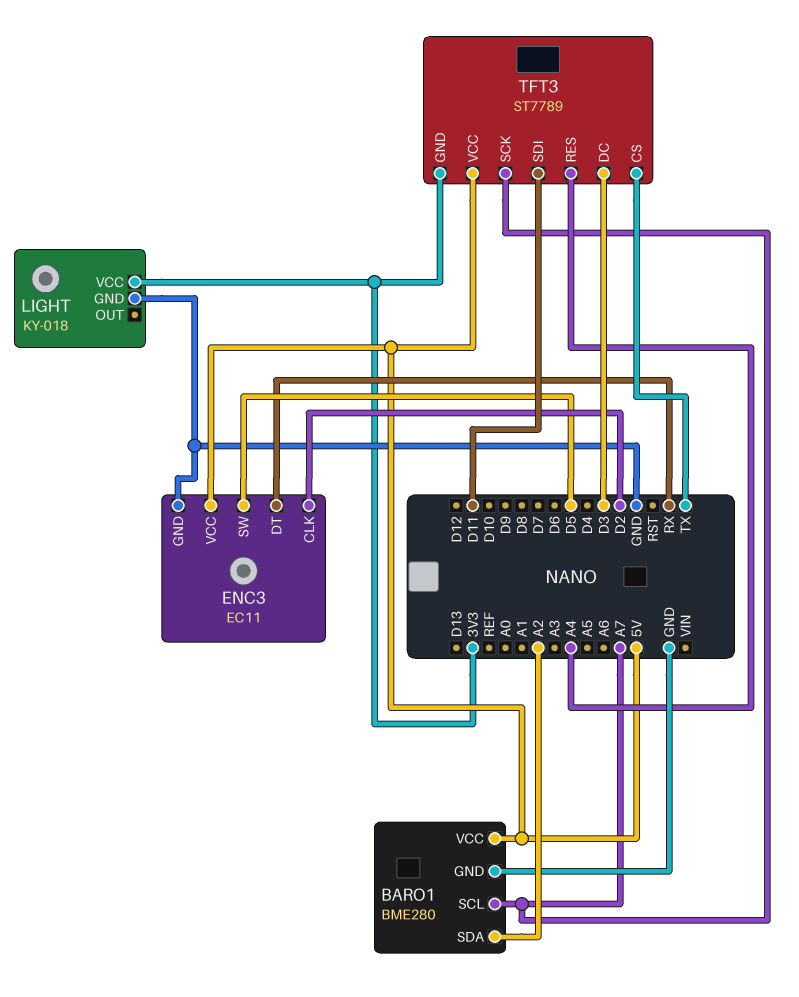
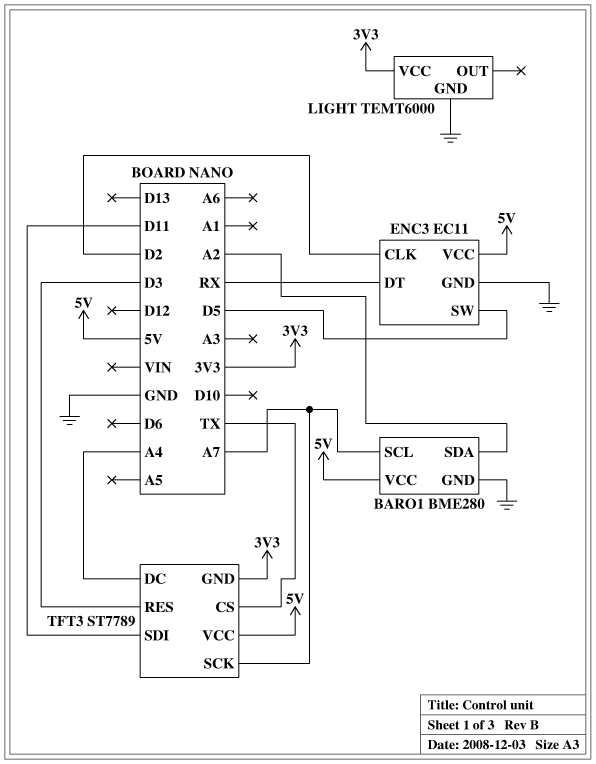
LIGHT: KY-018 -> TEMT6000
TFT3 pin DC: D3 -> A4
TFT3 pin RES: A4 -> D3

